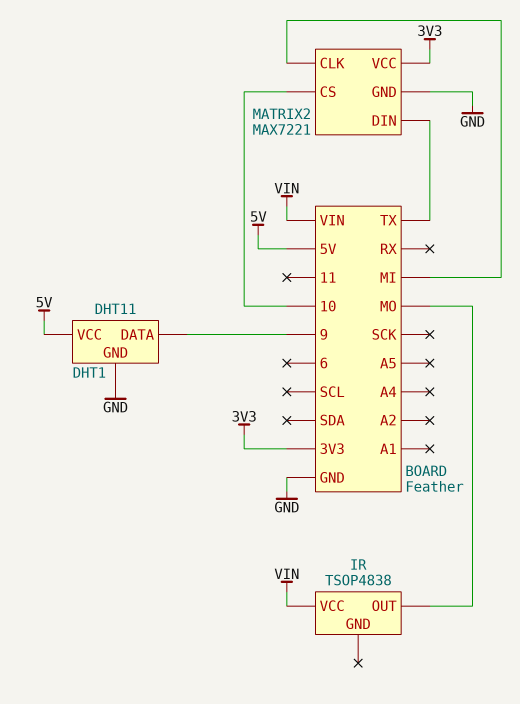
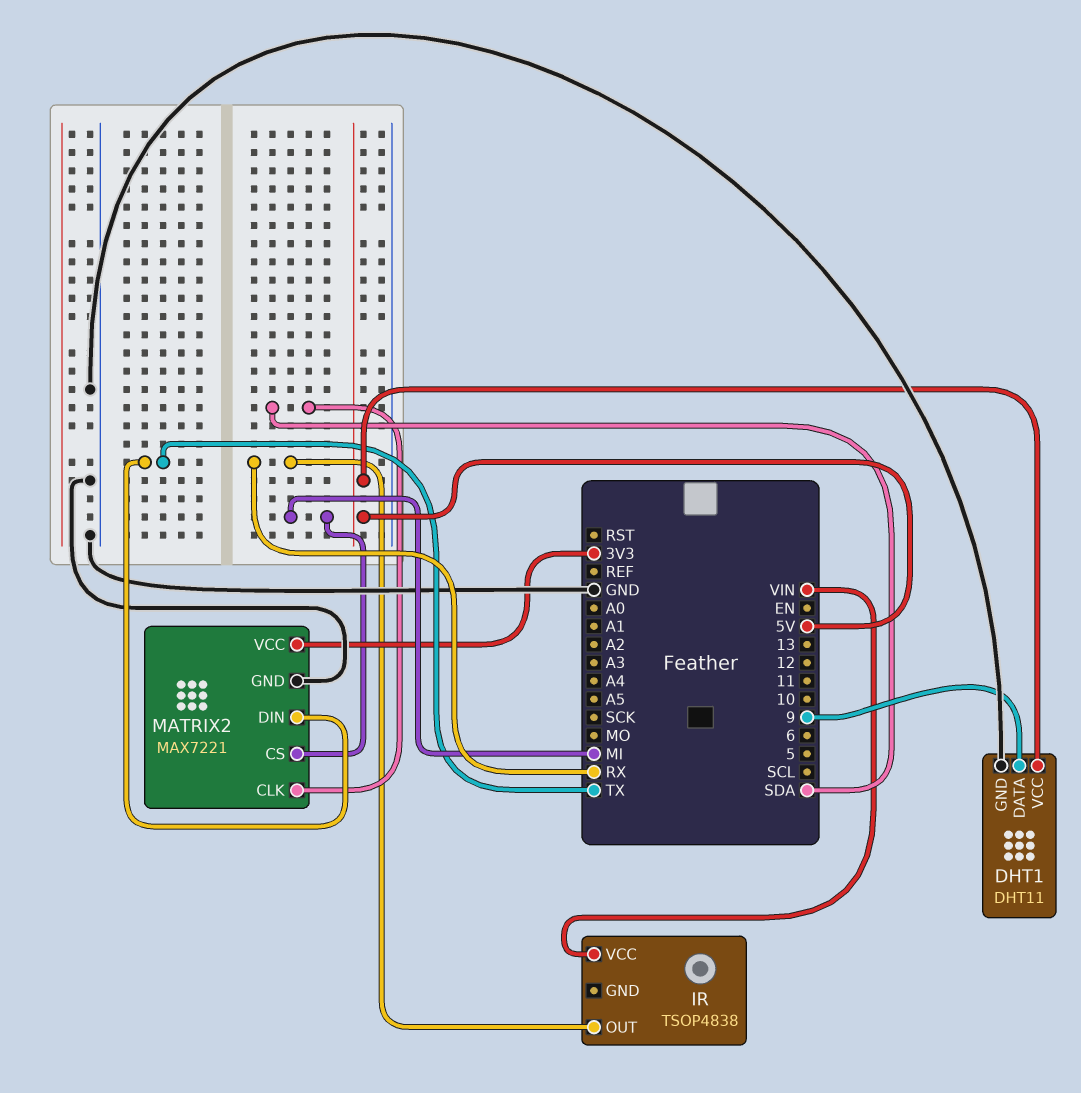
IR pin OUT: MO -> RX
MATRIX2 pin CLK: MI -> SDA
MATRIX2 pin CS: 10 -> MI

